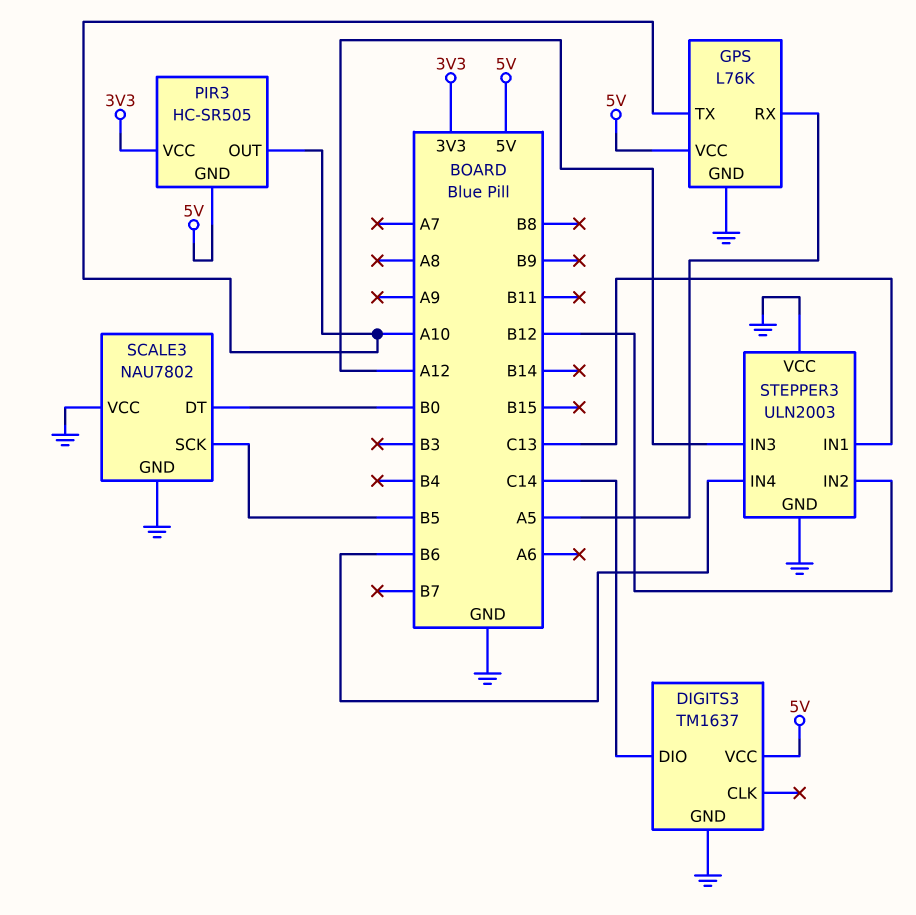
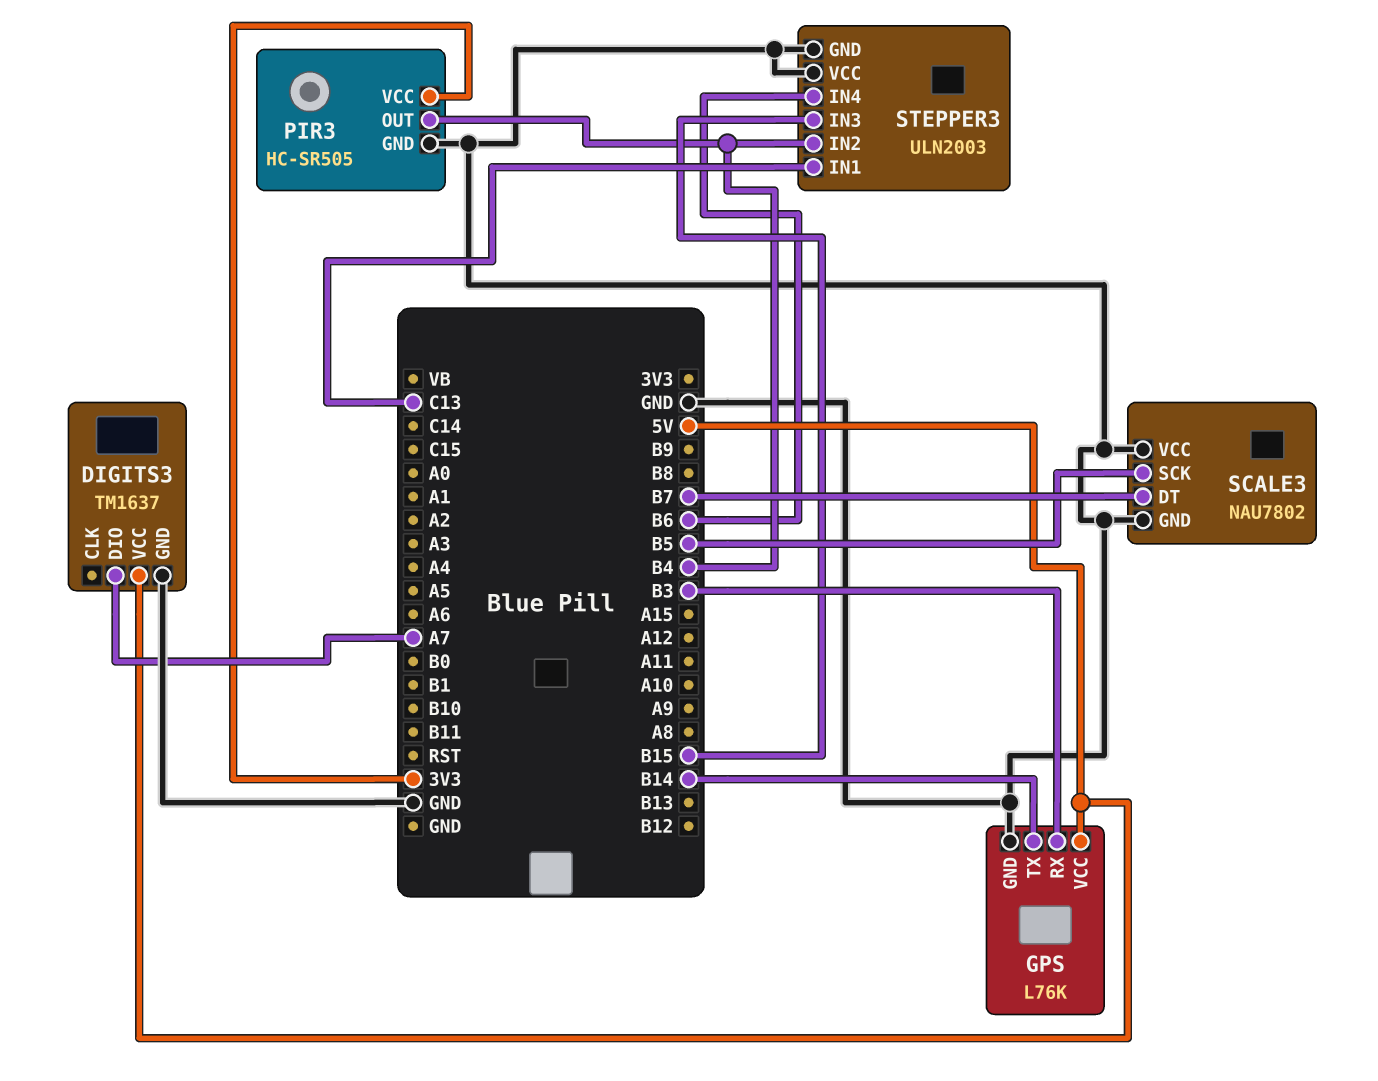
DIGITS3 pin DIO: C14 -> A7
GPS pin RX: A5 -> B3
GPS pin TX: A10 -> B14
PIR3 pin GND: 5V -> GND
PIR3 pin OUT: A10 -> B4
SCALE3 pin DT: B0 -> B7
STEPPER3 pin IN2: B12 -> B4
STEPPER3 pin IN3: A12 -> B15

